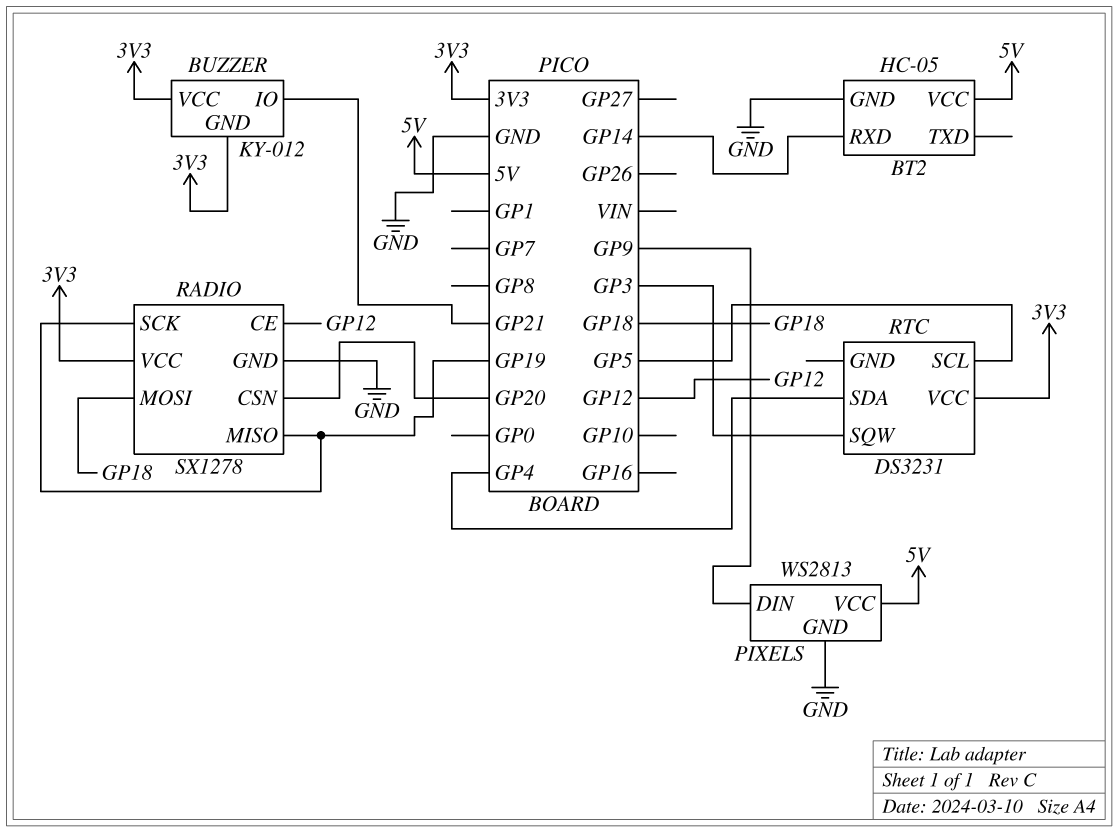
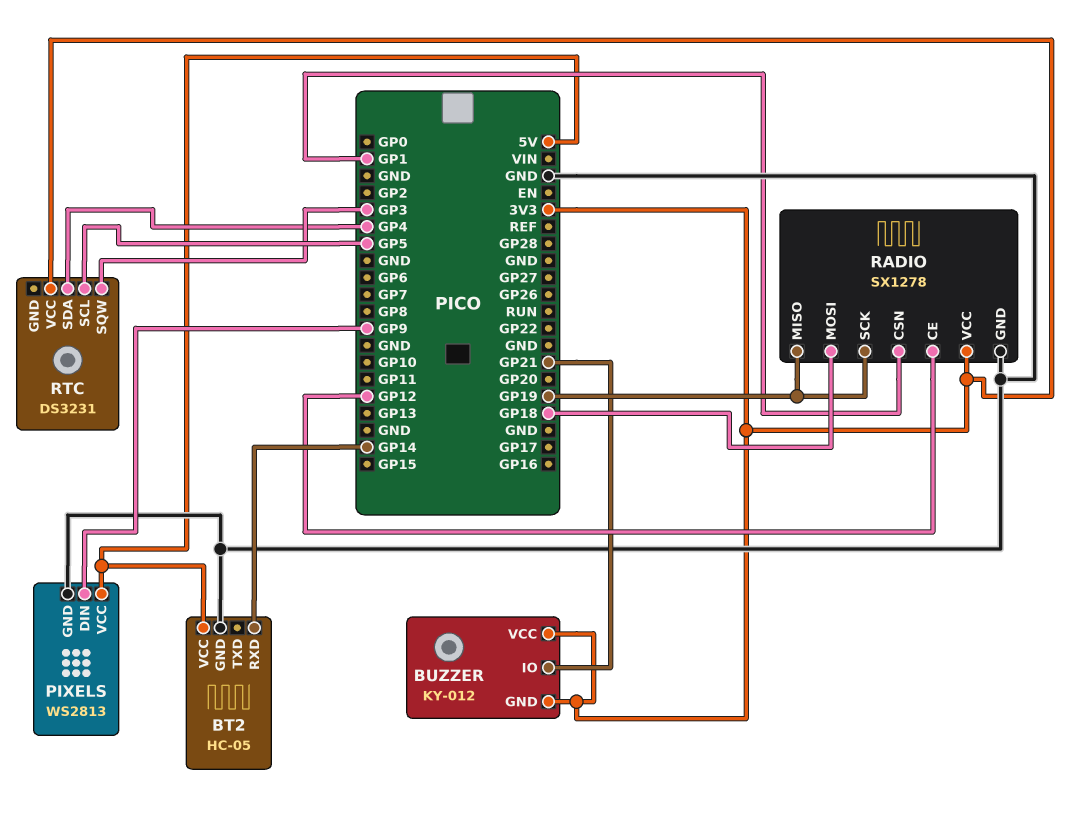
RADIO pin CSN: GP20 -> GP1

